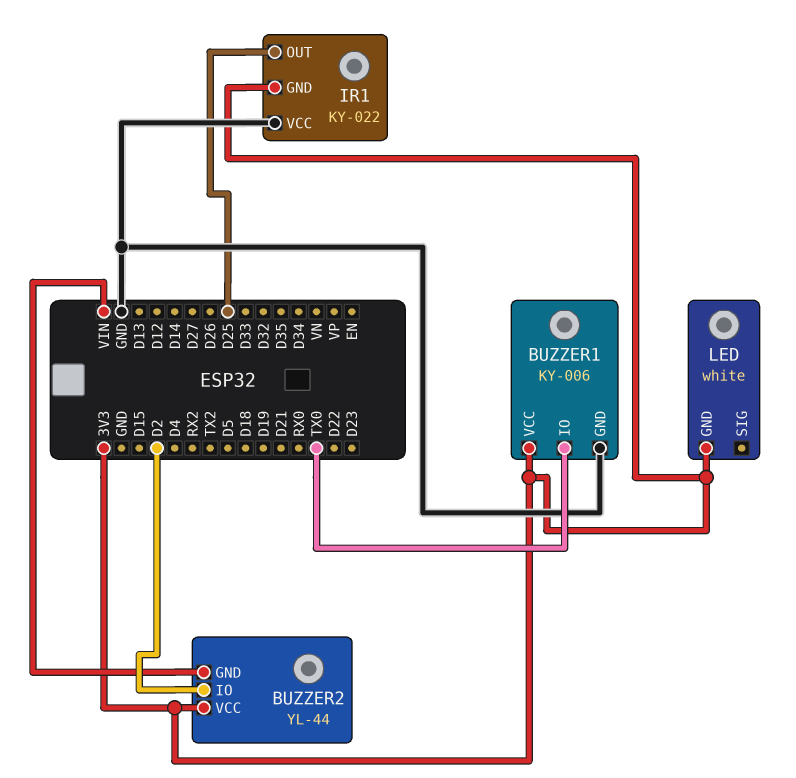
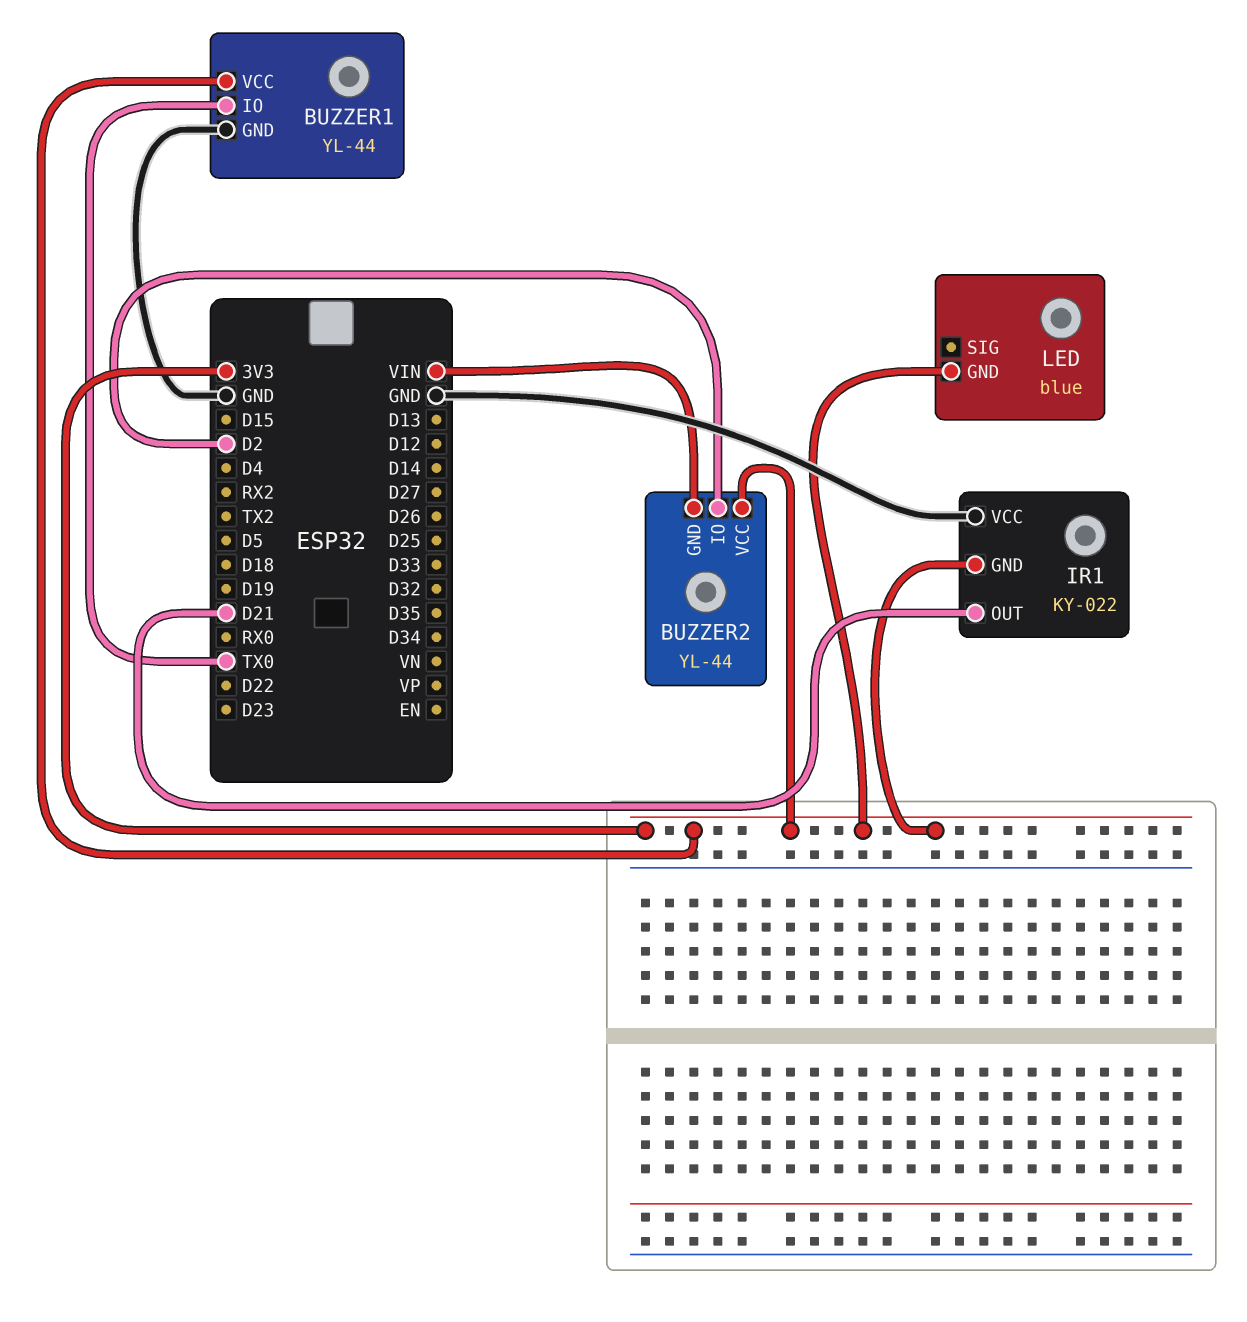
BUZZER1: KY-006 -> YL-44
IR1 pin OUT: D25 -> D21
LED: white -> blue

